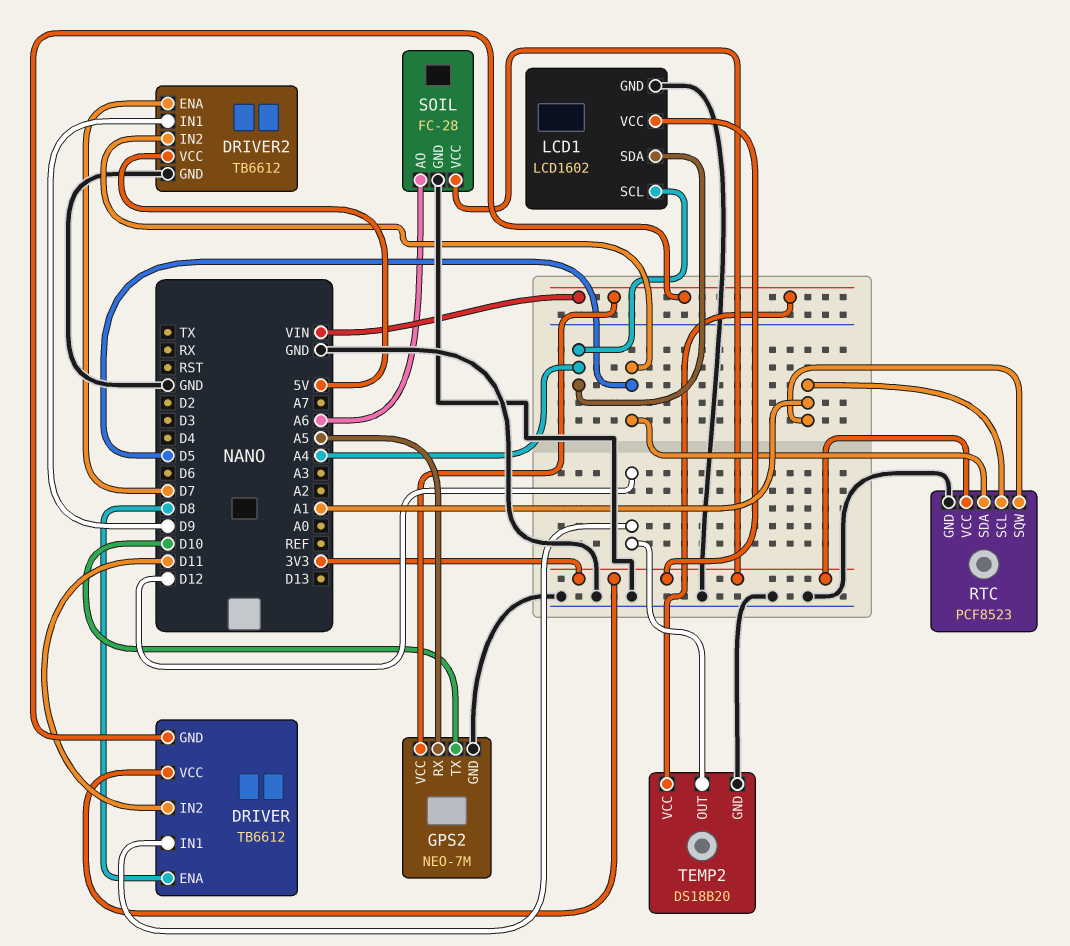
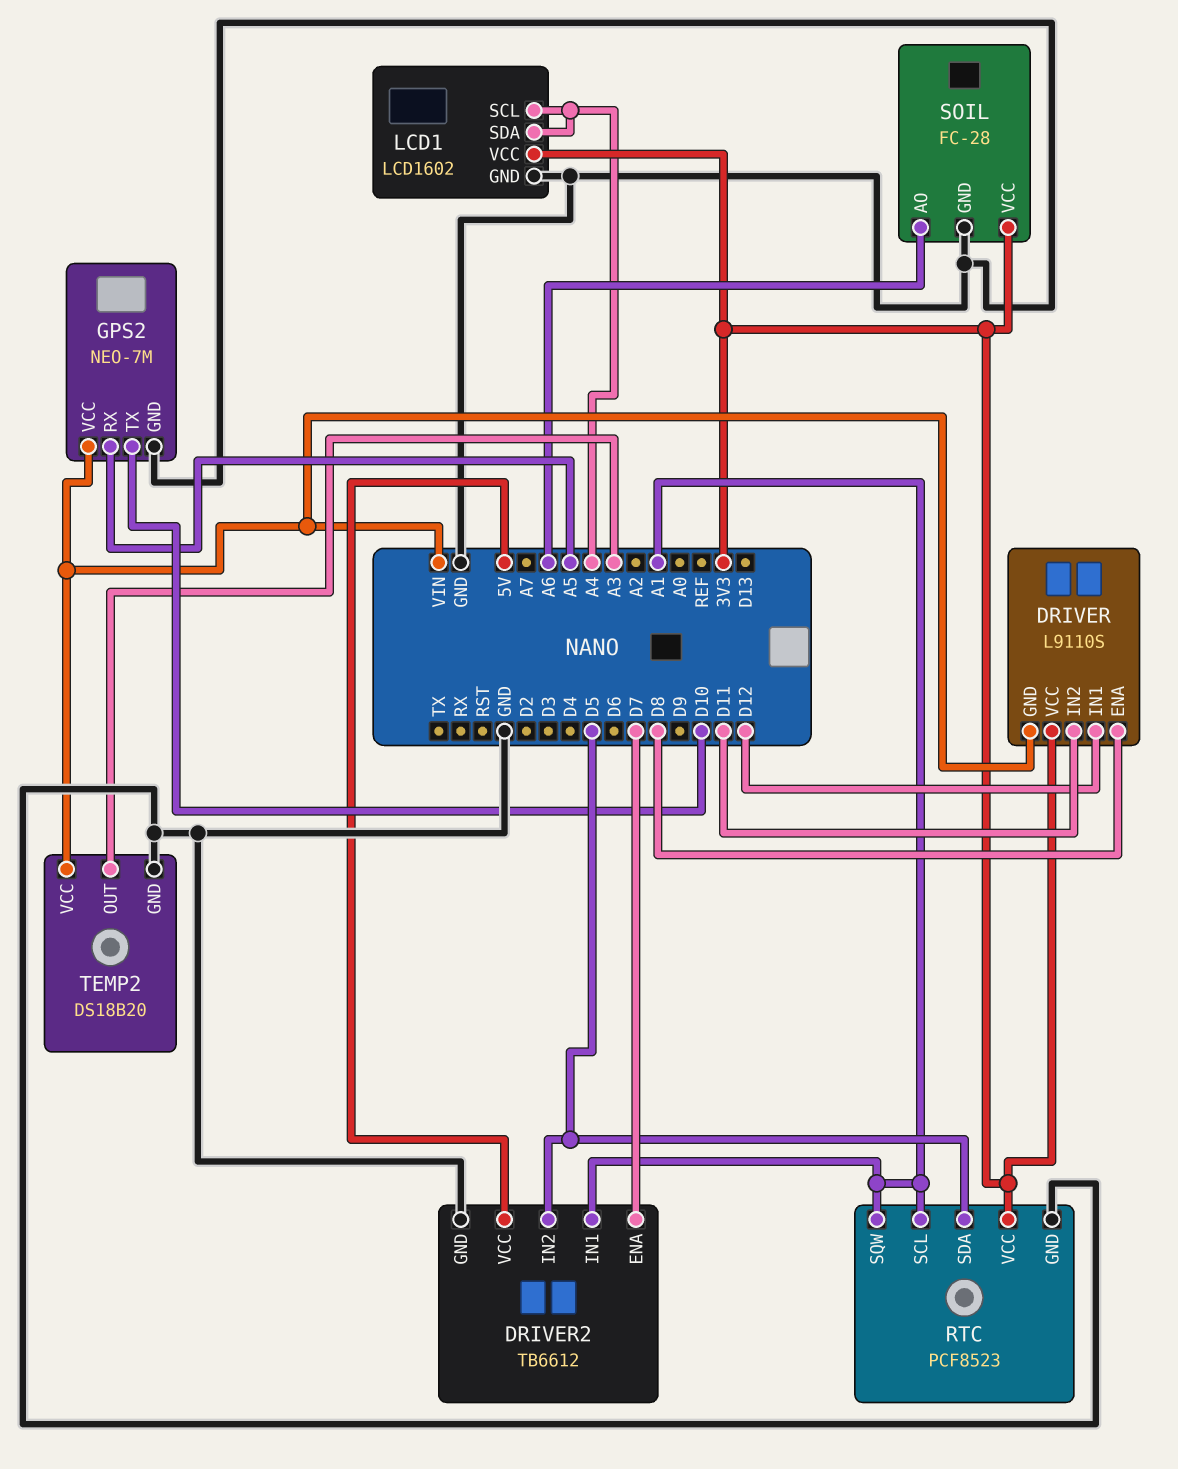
DRIVER: TB6612 -> L9110S
DRIVER2 pin IN1: D9 -> A1
TEMP2 pin OUT: D12 -> A3

